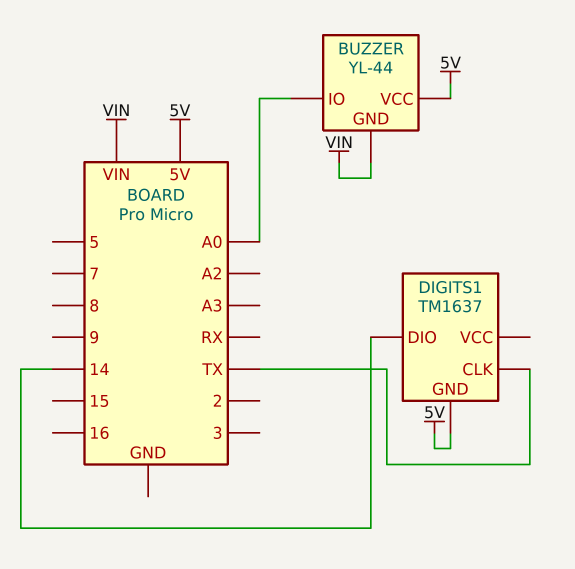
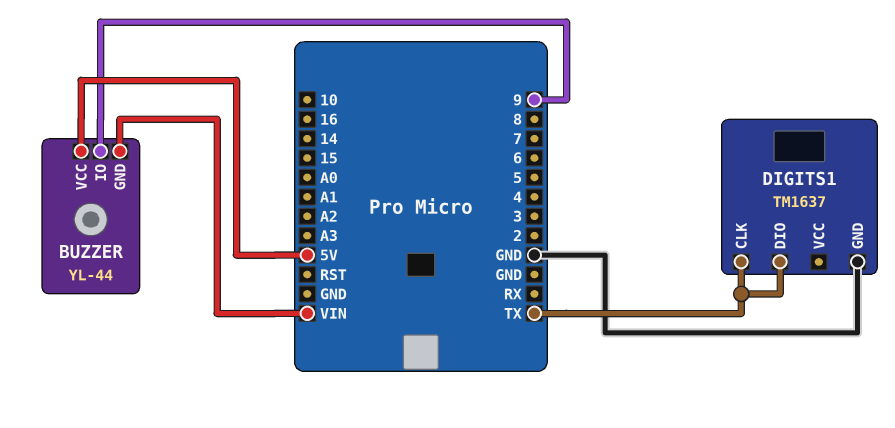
BUZZER pin IO: A0 -> 9
DIGITS1 pin DIO: 14 -> TX
DIGITS1 pin GND: 5V -> GND

